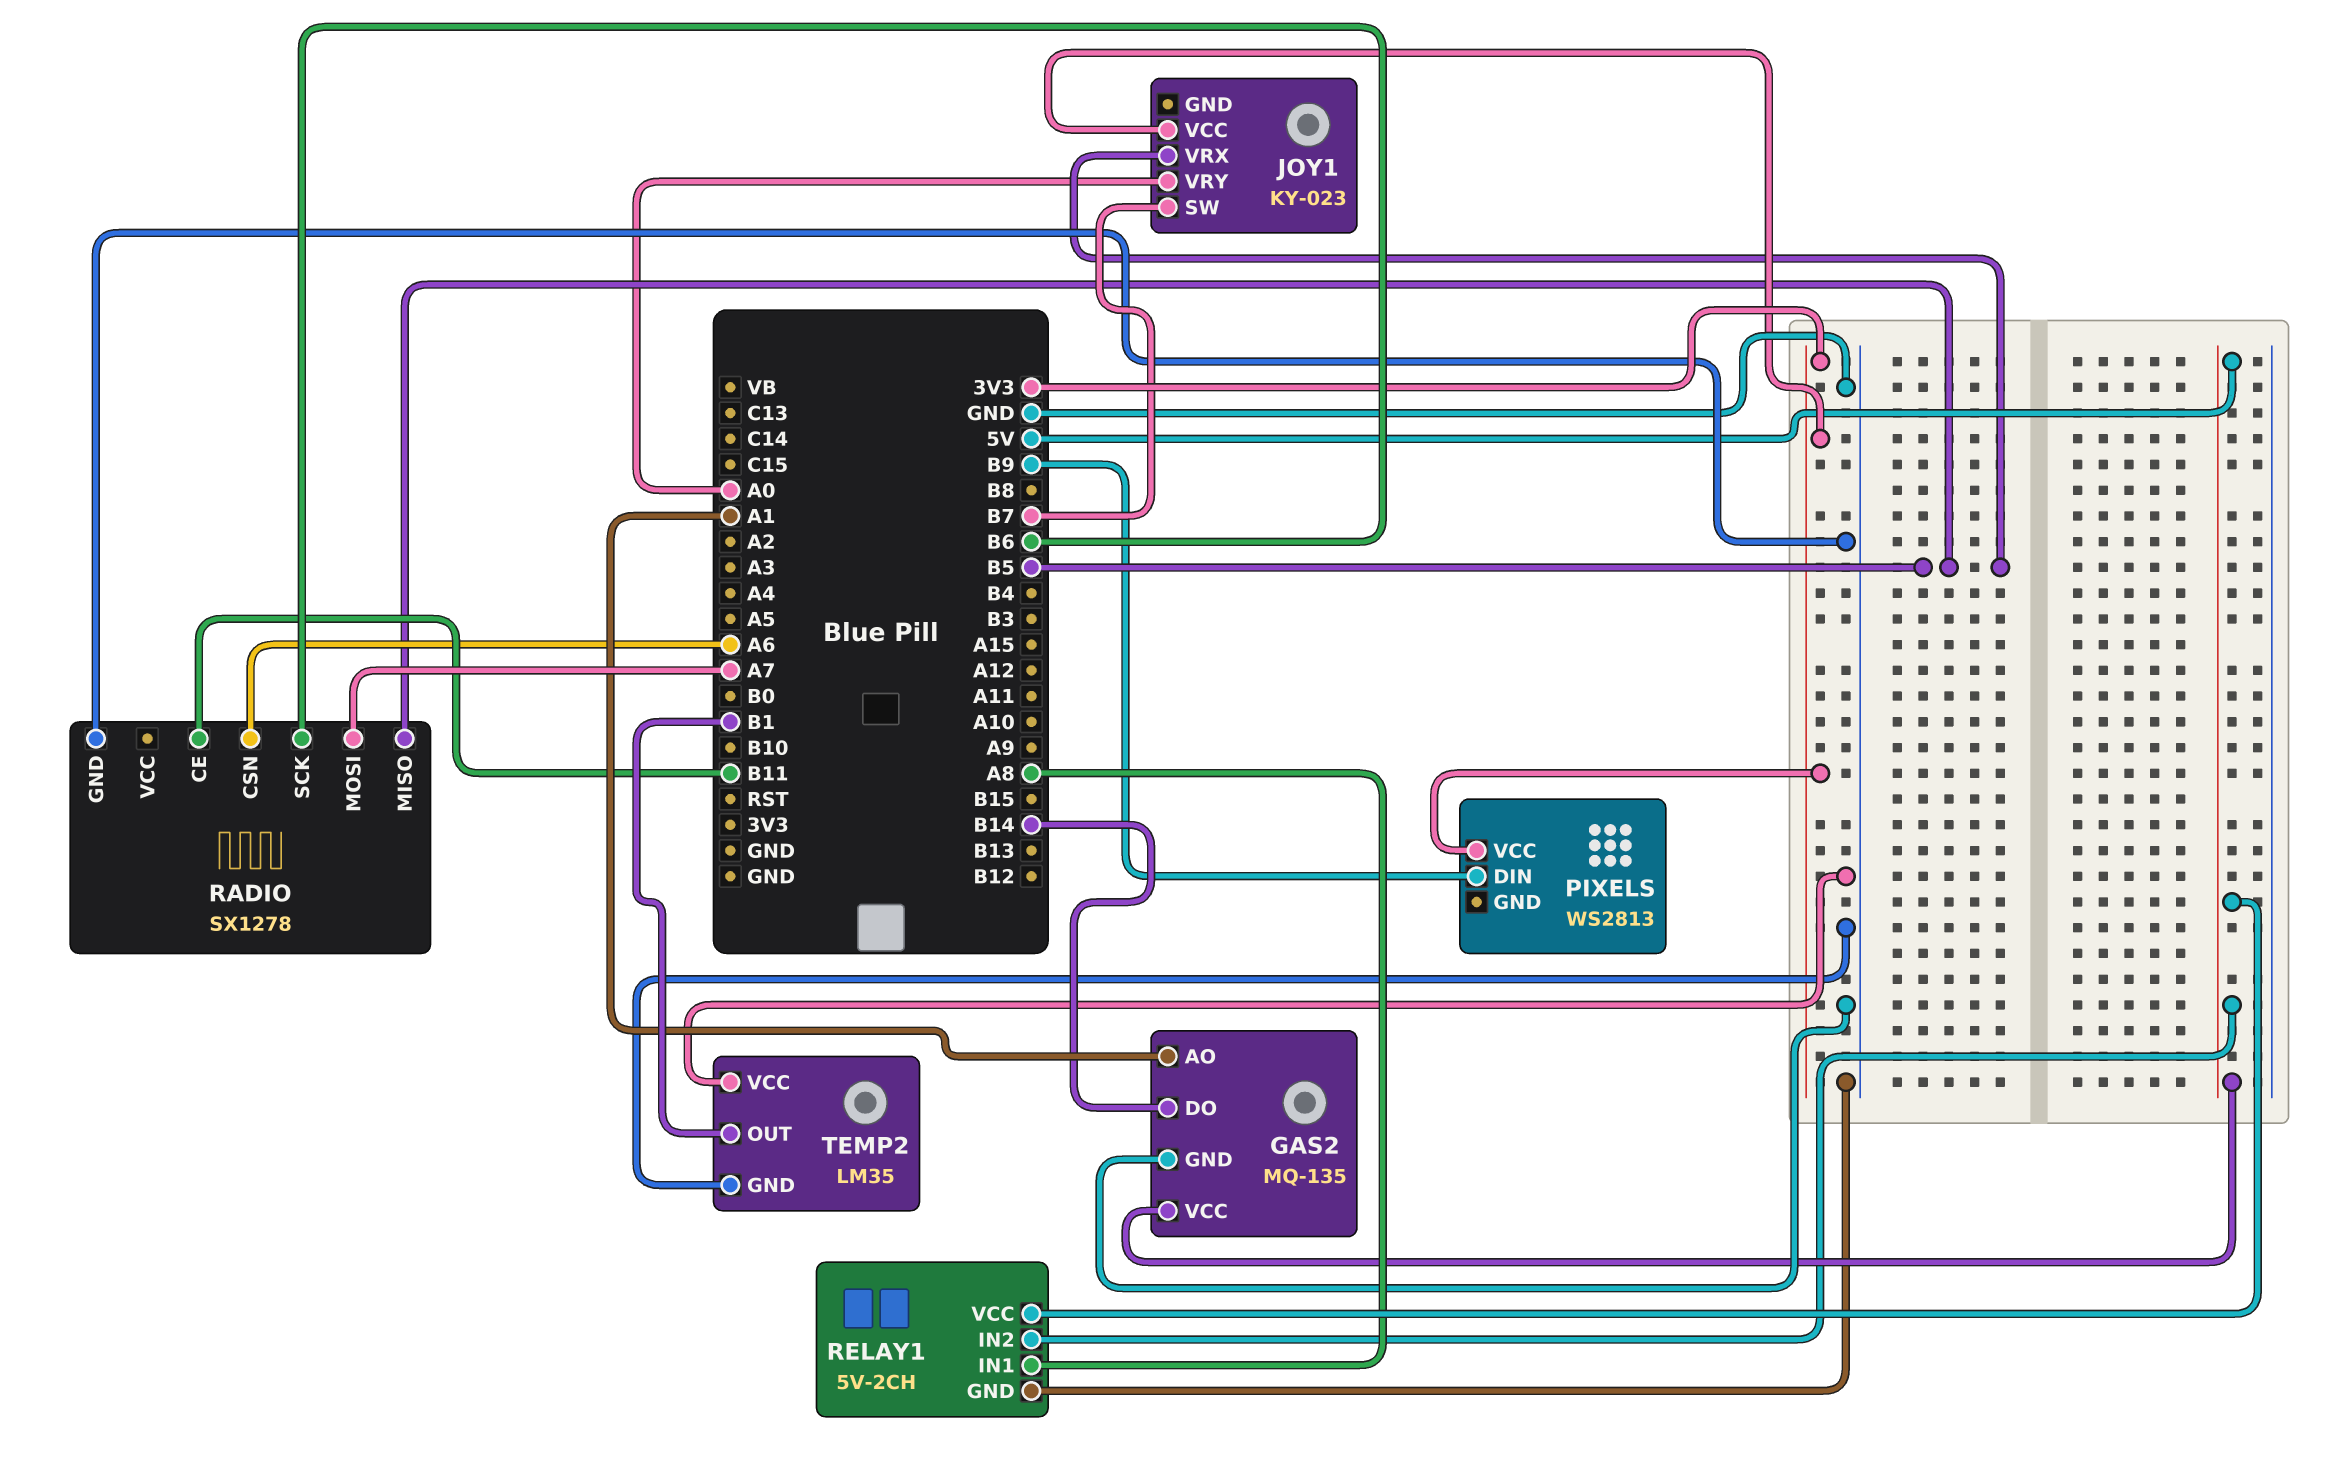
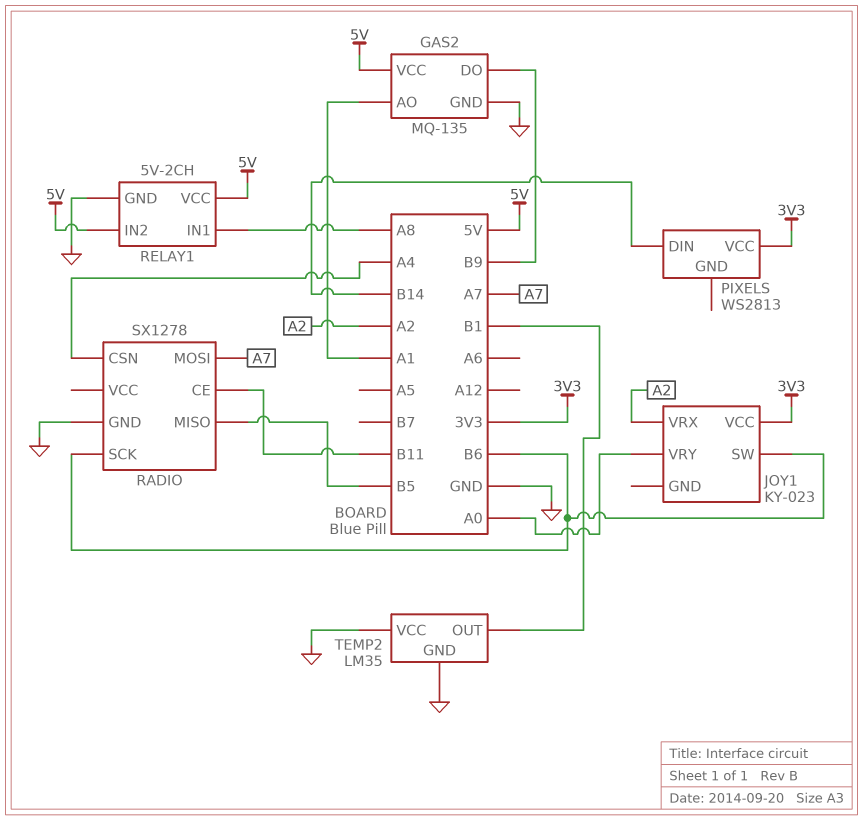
GAS2 pin DO: B14 -> B9
JOY1 pin SW: B7 -> B6
JOY1 pin VRX: B5 -> A2
PIXELS pin DIN: B9 -> B14
RADIO pin CSN: A6 -> A4

